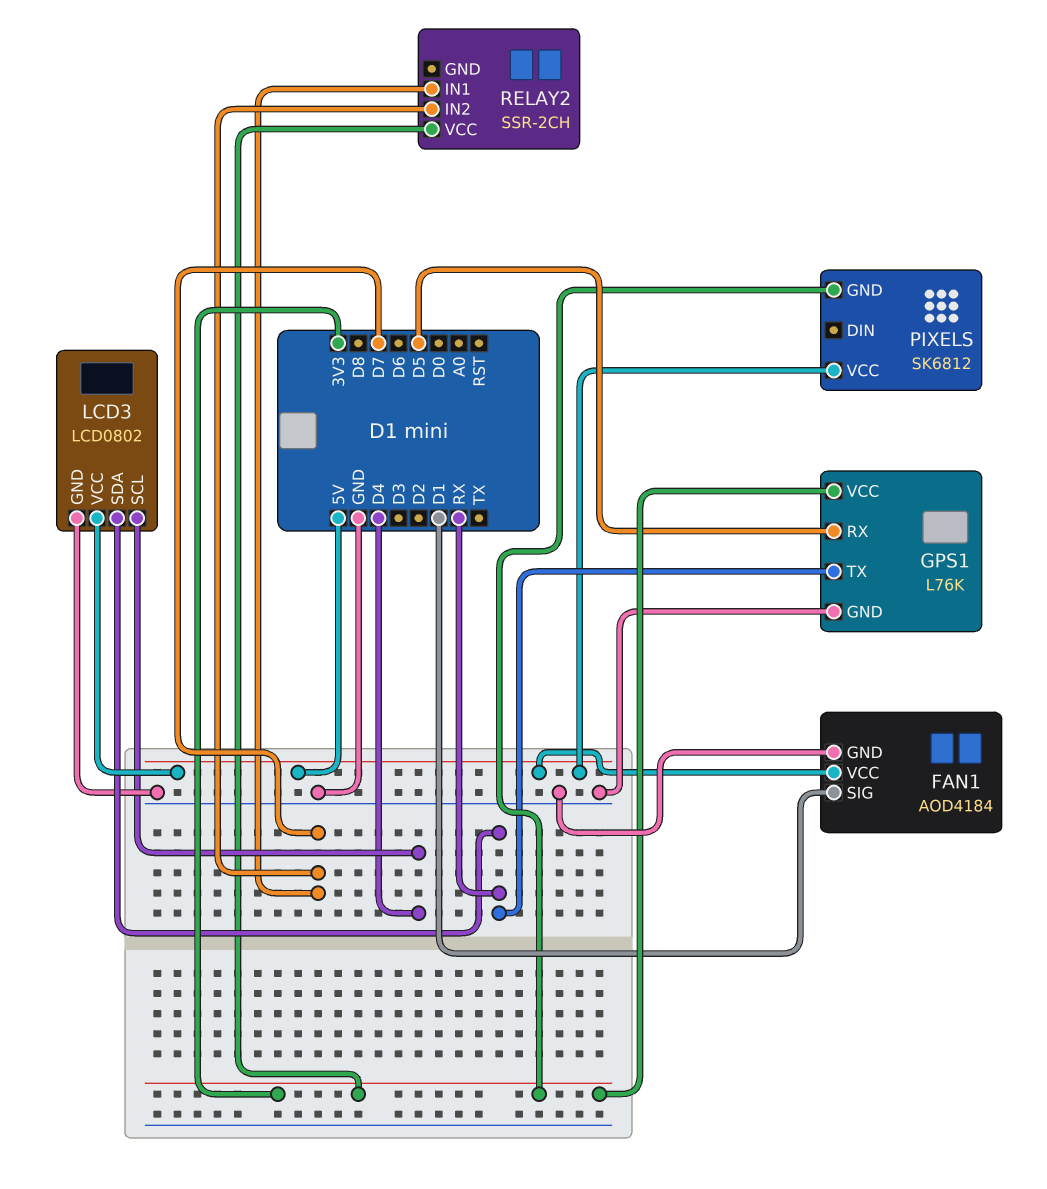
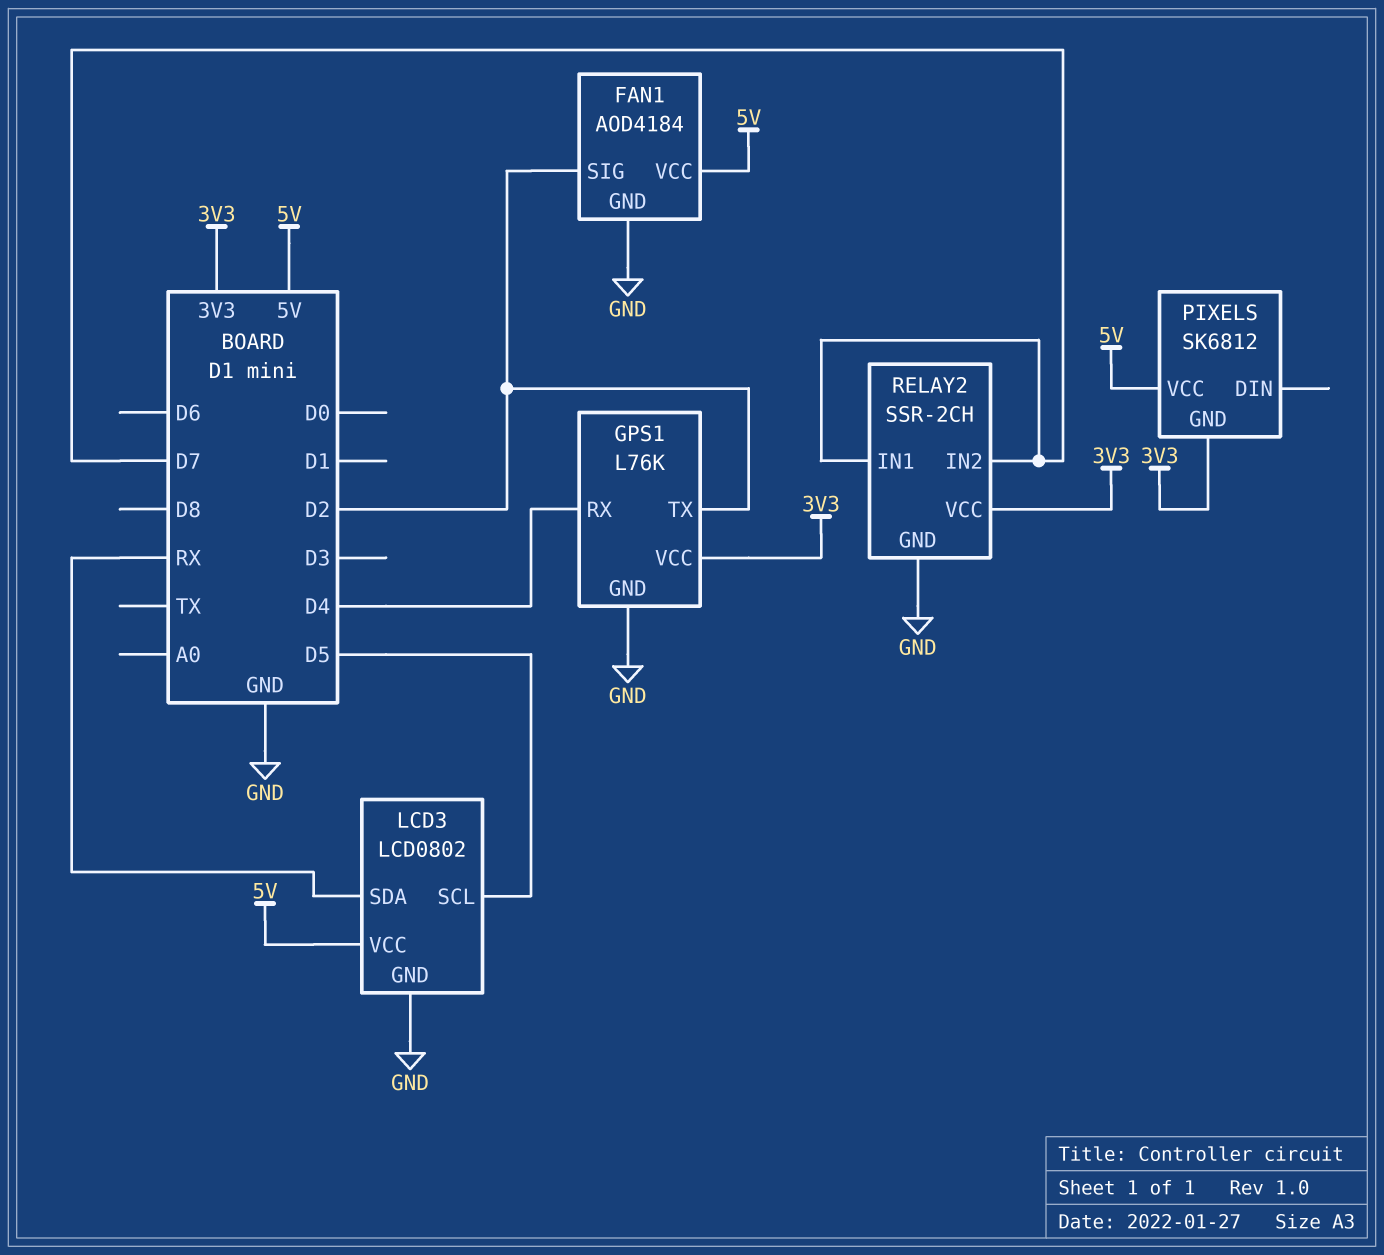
FAN1 pin SIG: D1 -> D2
GPS1 pin RX: D5 -> D4
GPS1 pin TX: RX -> D2
LCD3 pin SCL: D4 -> D5
RELAY2 pin GND: none -> GND

